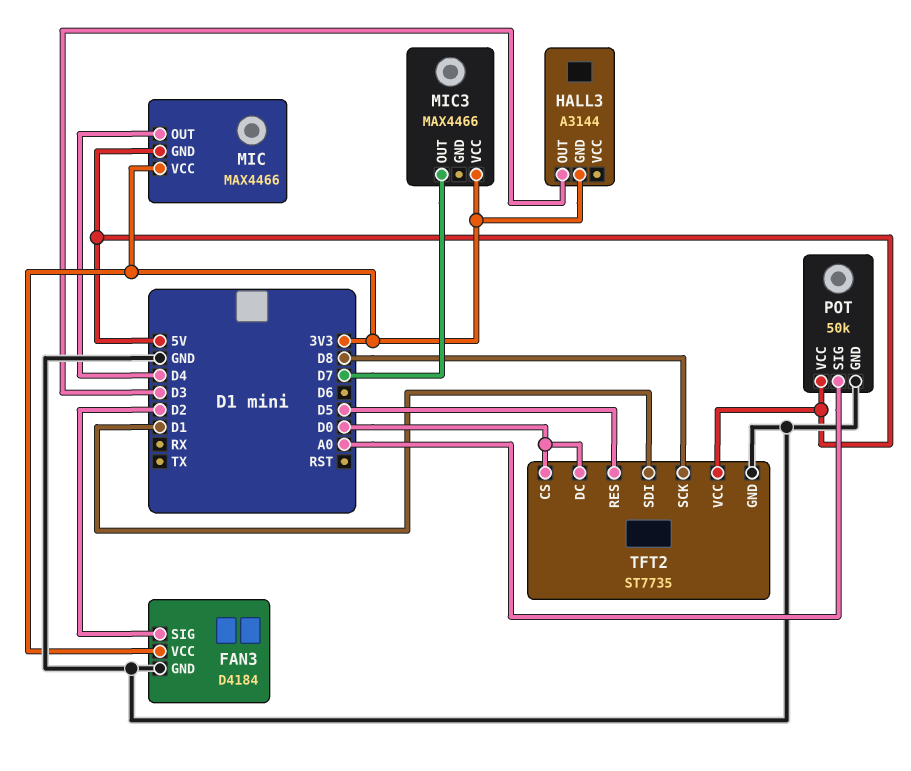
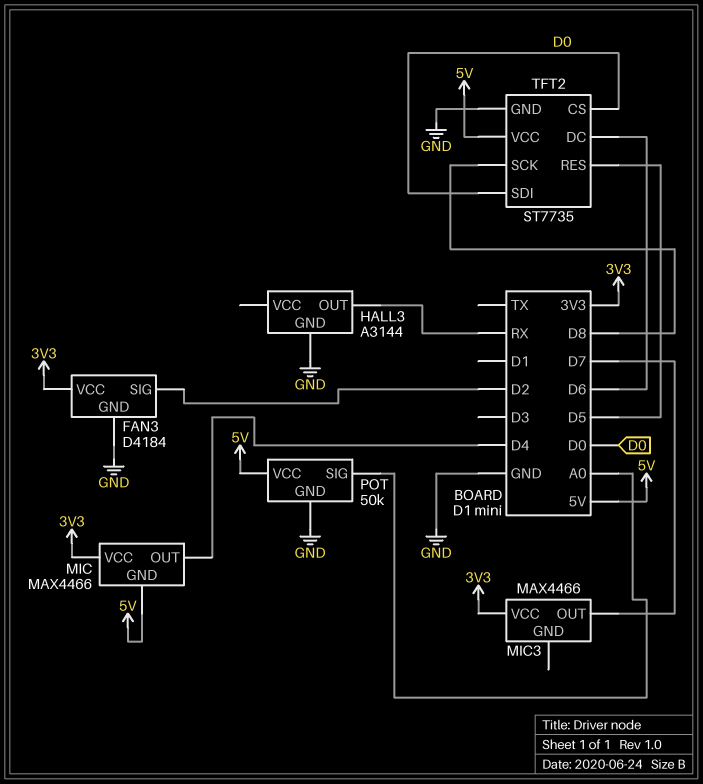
HALL3 pin GND: 3V3 -> GND
HALL3 pin OUT: D3 -> RX
TFT2 pin DC: D0 -> D6
TFT2 pin SDI: D1 -> D0

